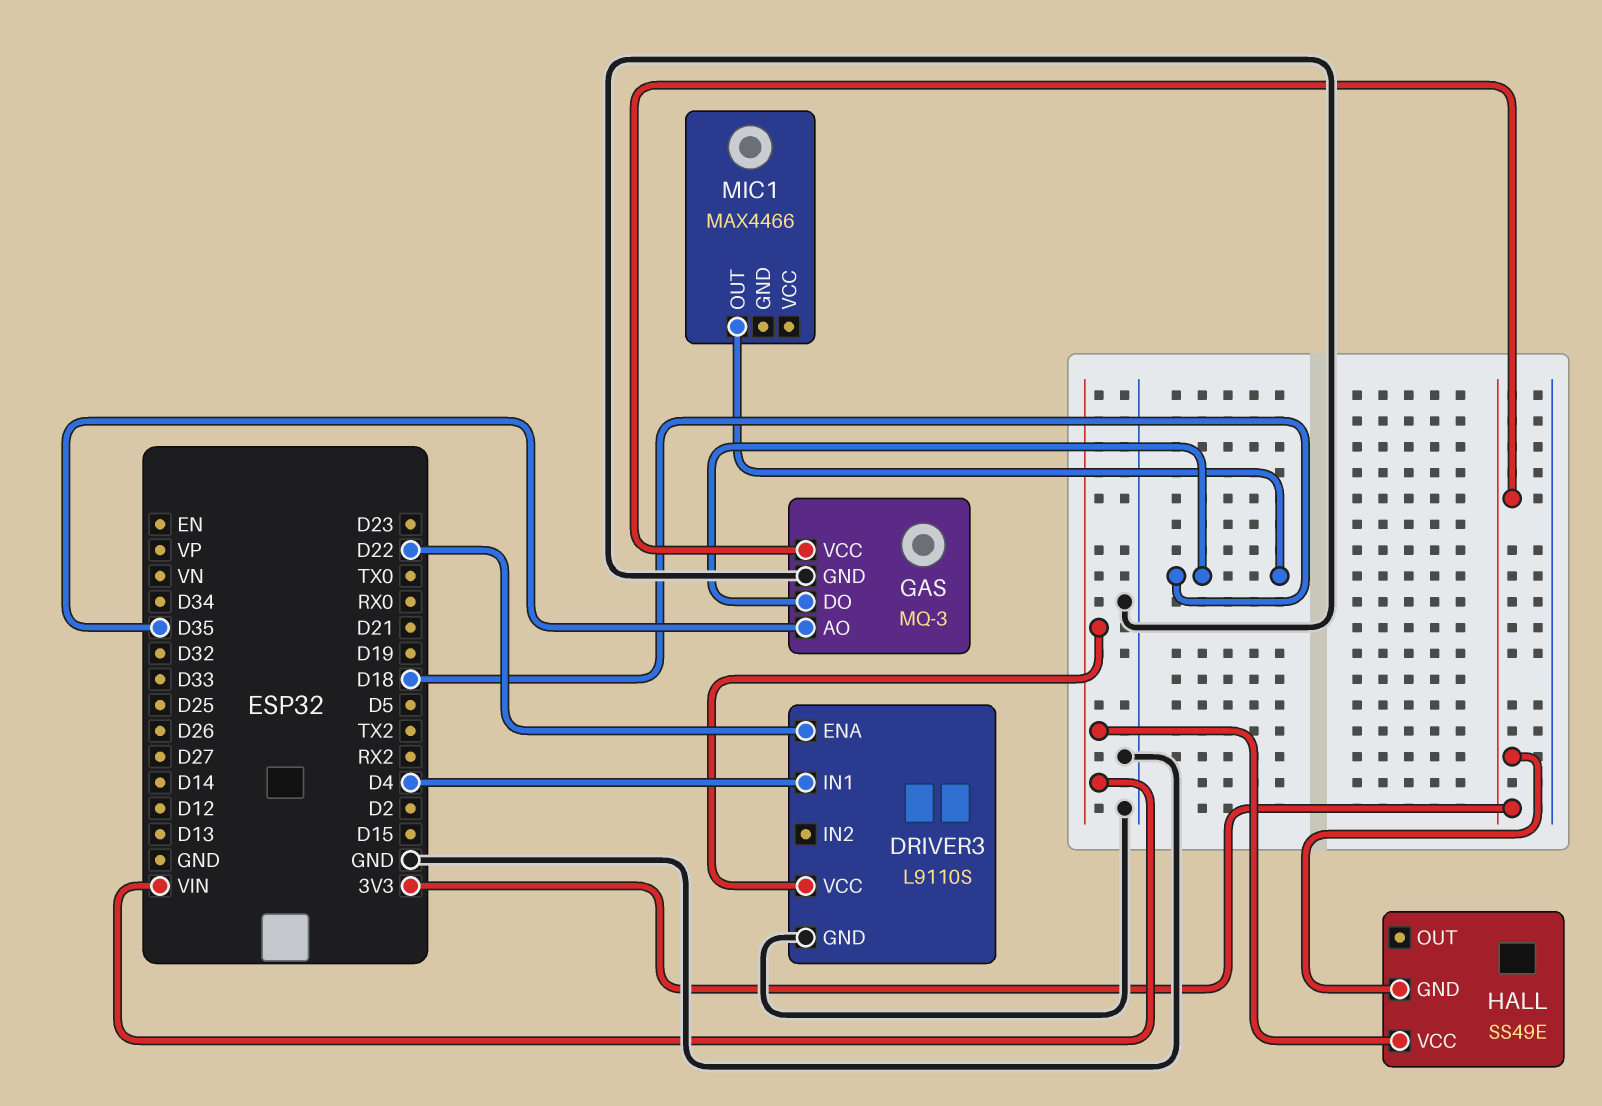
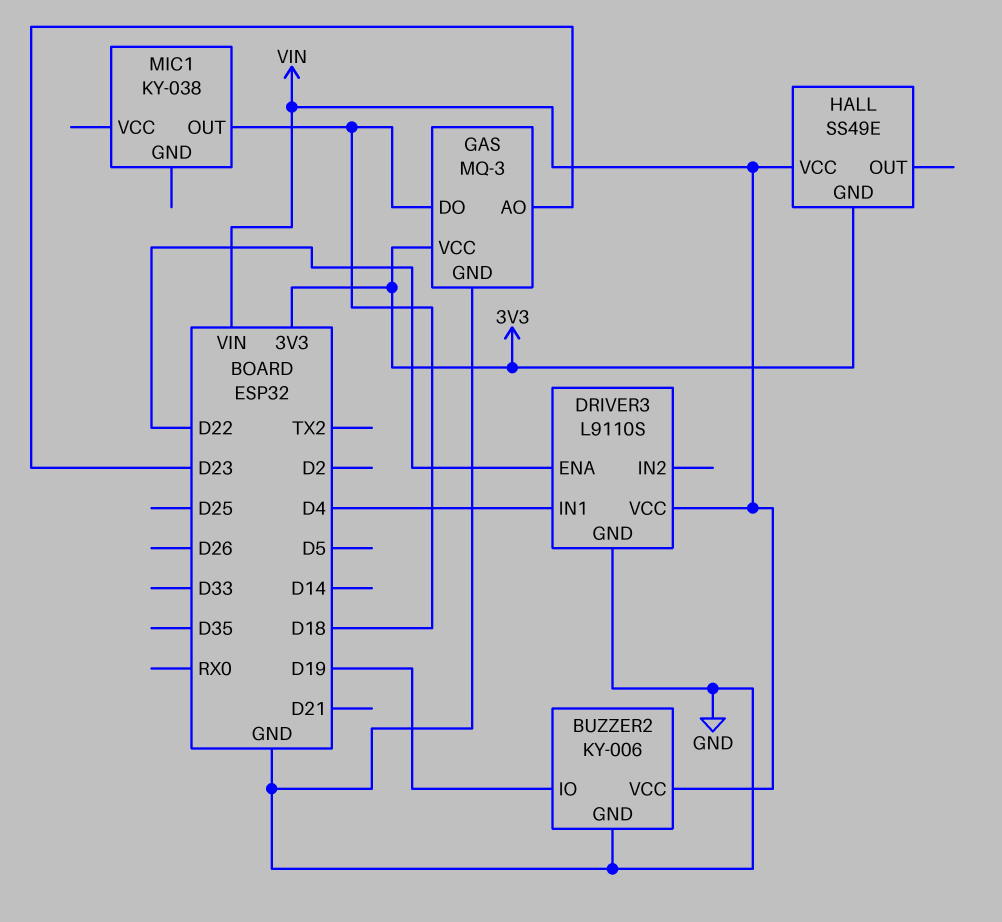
BUZZER2: none -> KY-006
BUZZER2 pin GND: none -> GND
BUZZER2 pin IO: none -> D19
BUZZER2 pin VCC: none -> VIN
GAS pin AO: D35 -> D23
MIC1: MAX4466 -> KY-038

